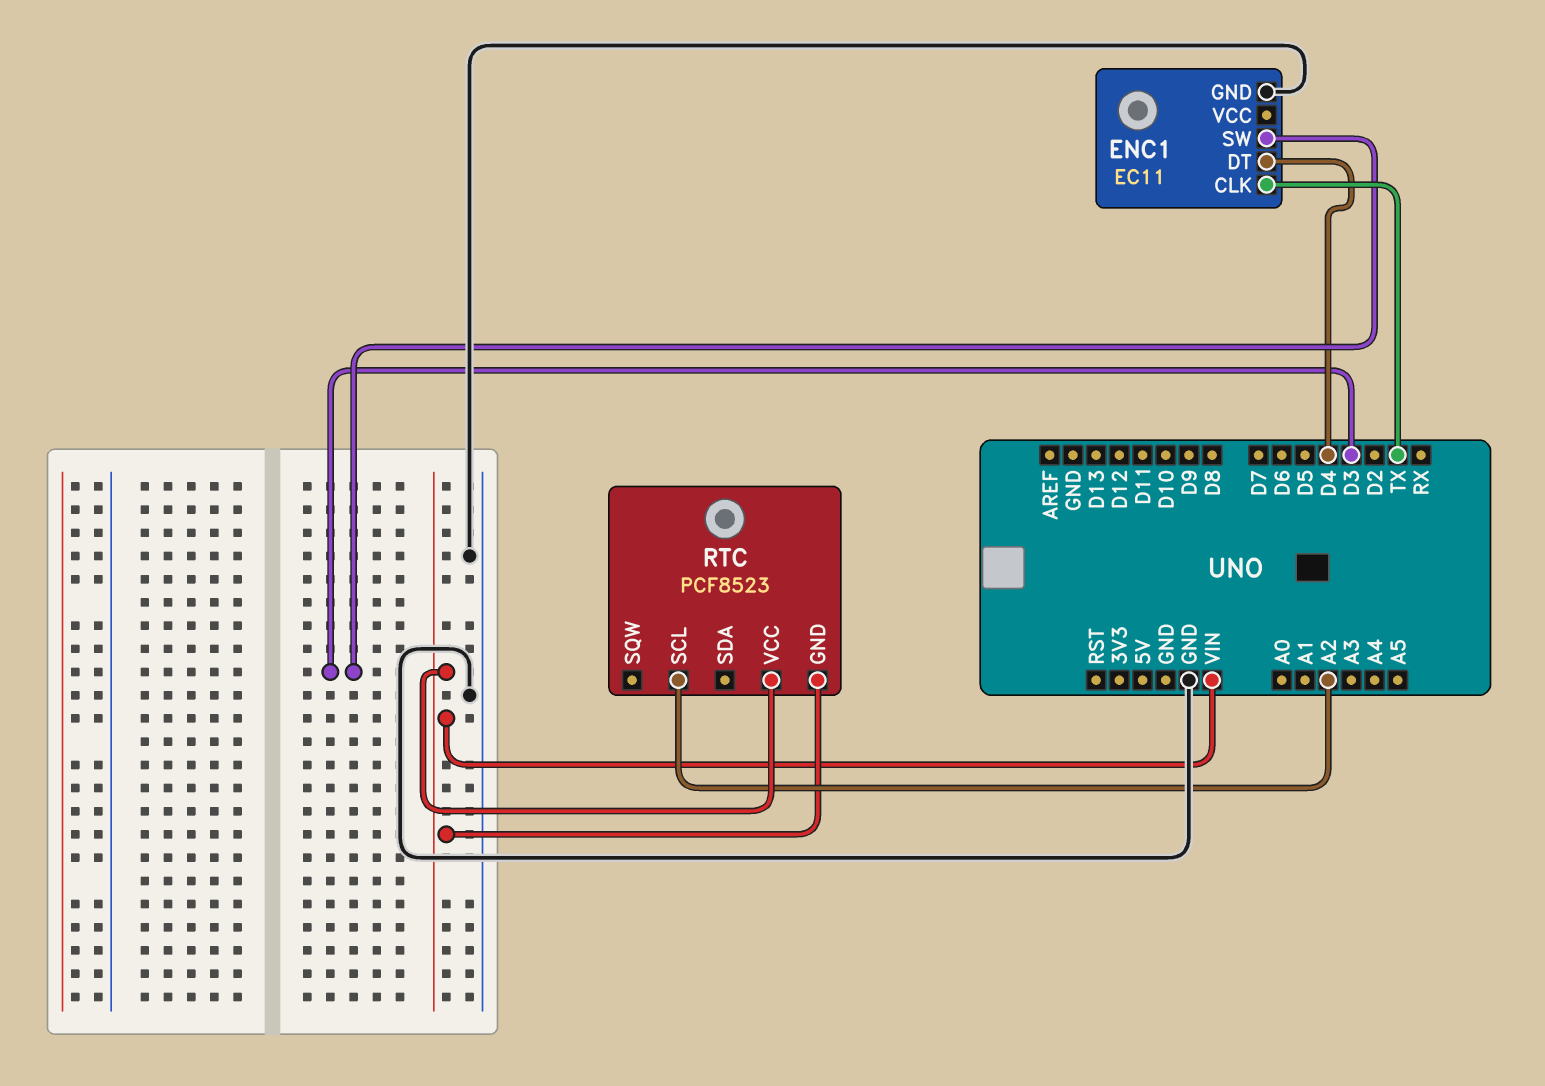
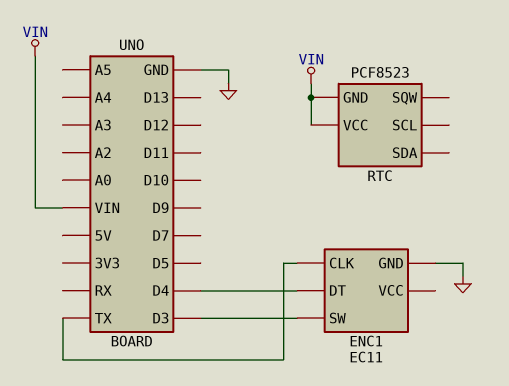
RTC pin SCL: A2 -> none

